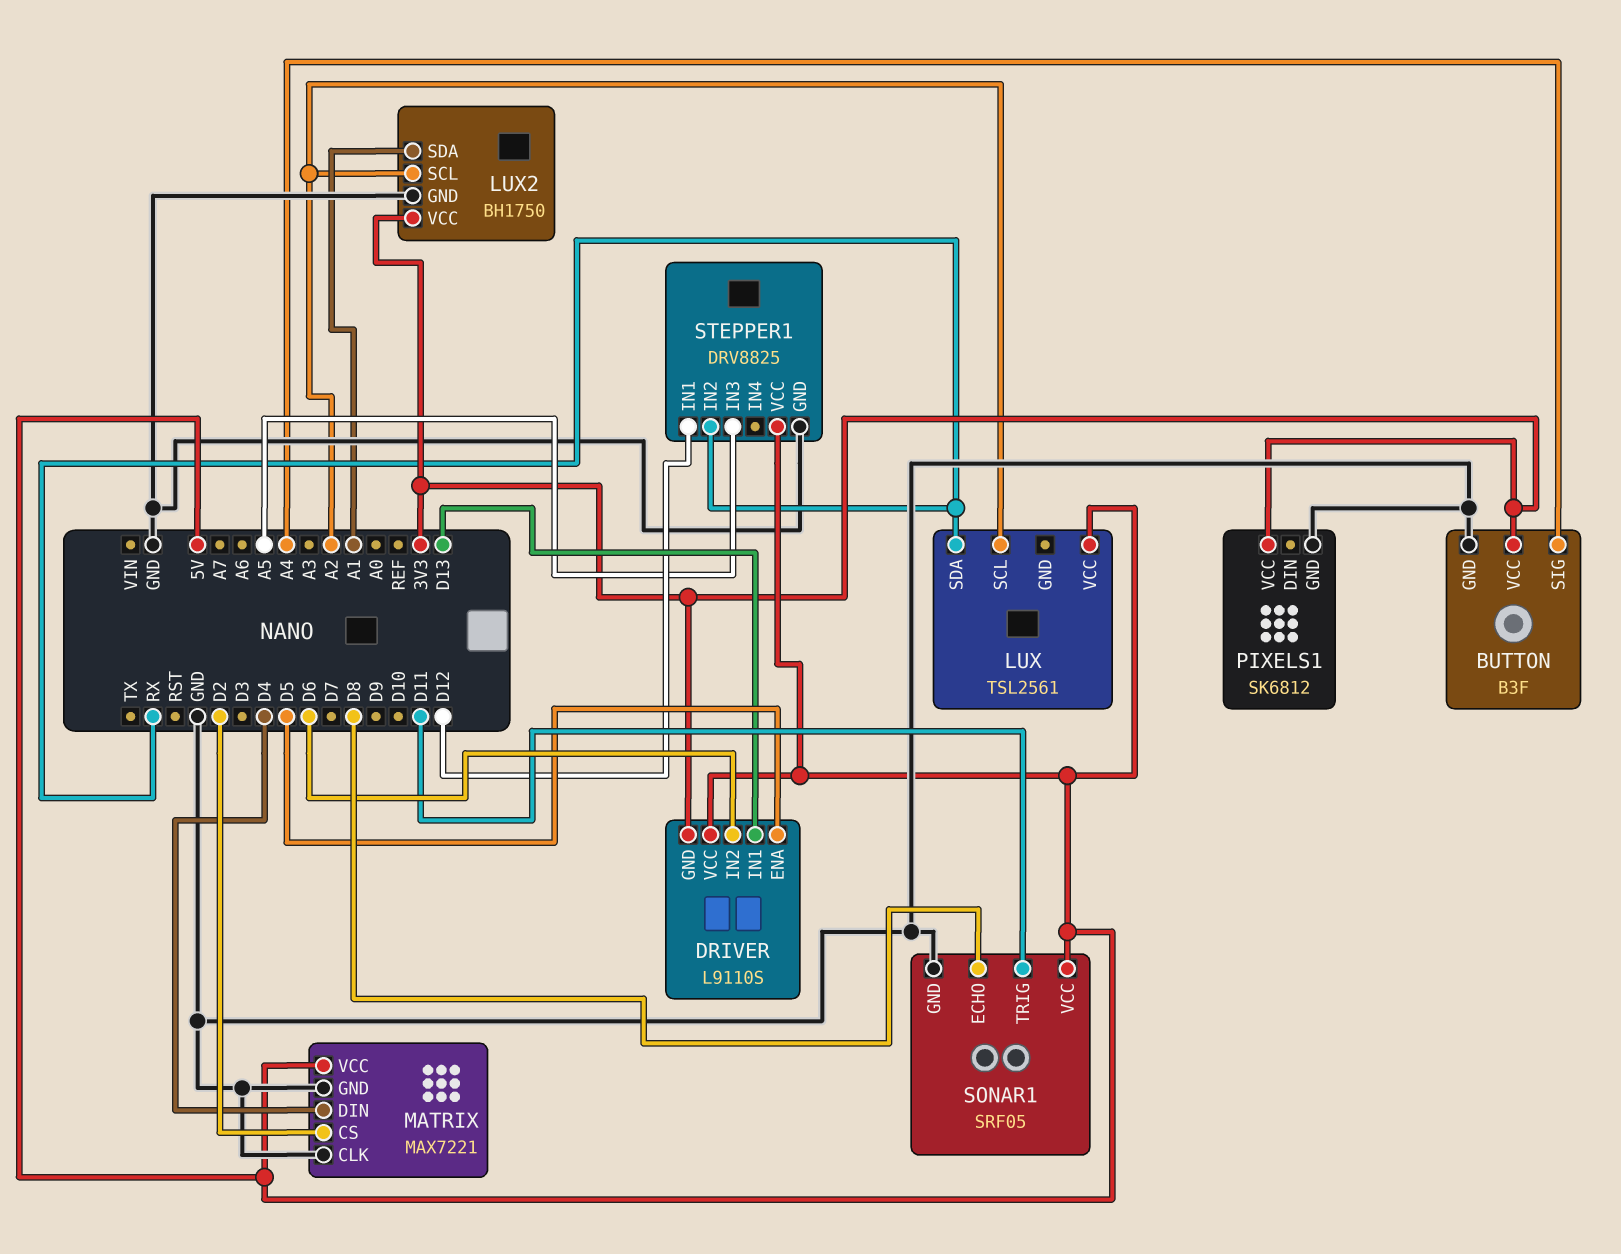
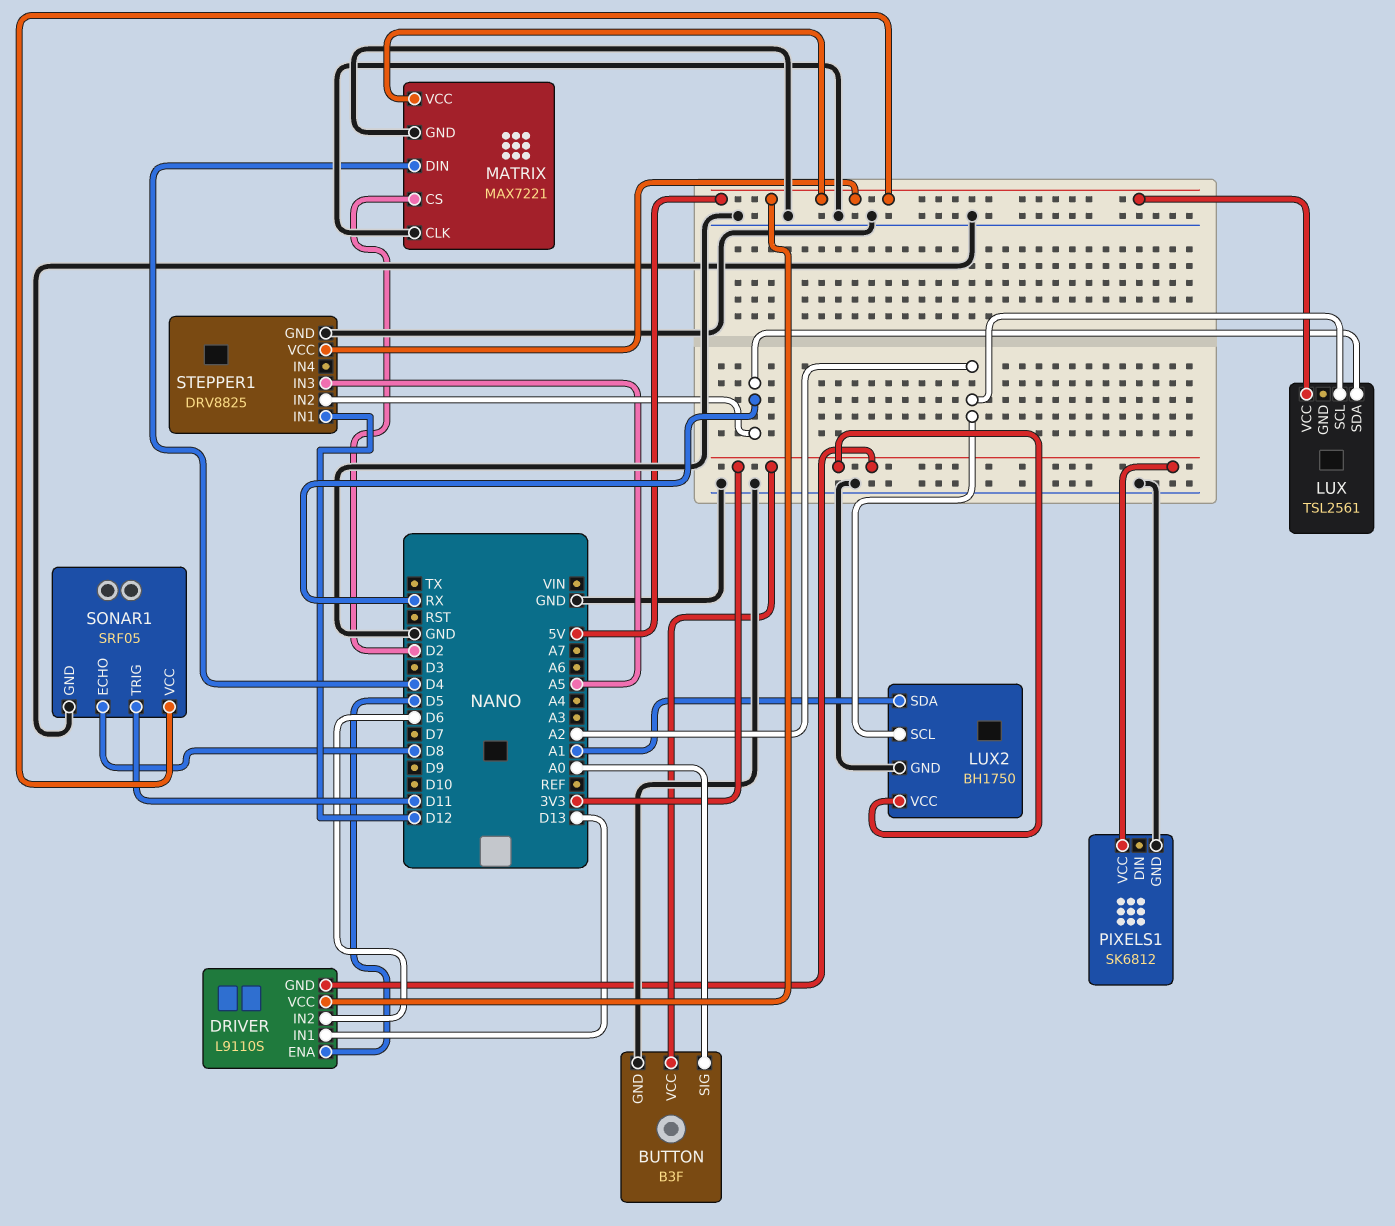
BUTTON pin SIG: A4 -> A0

